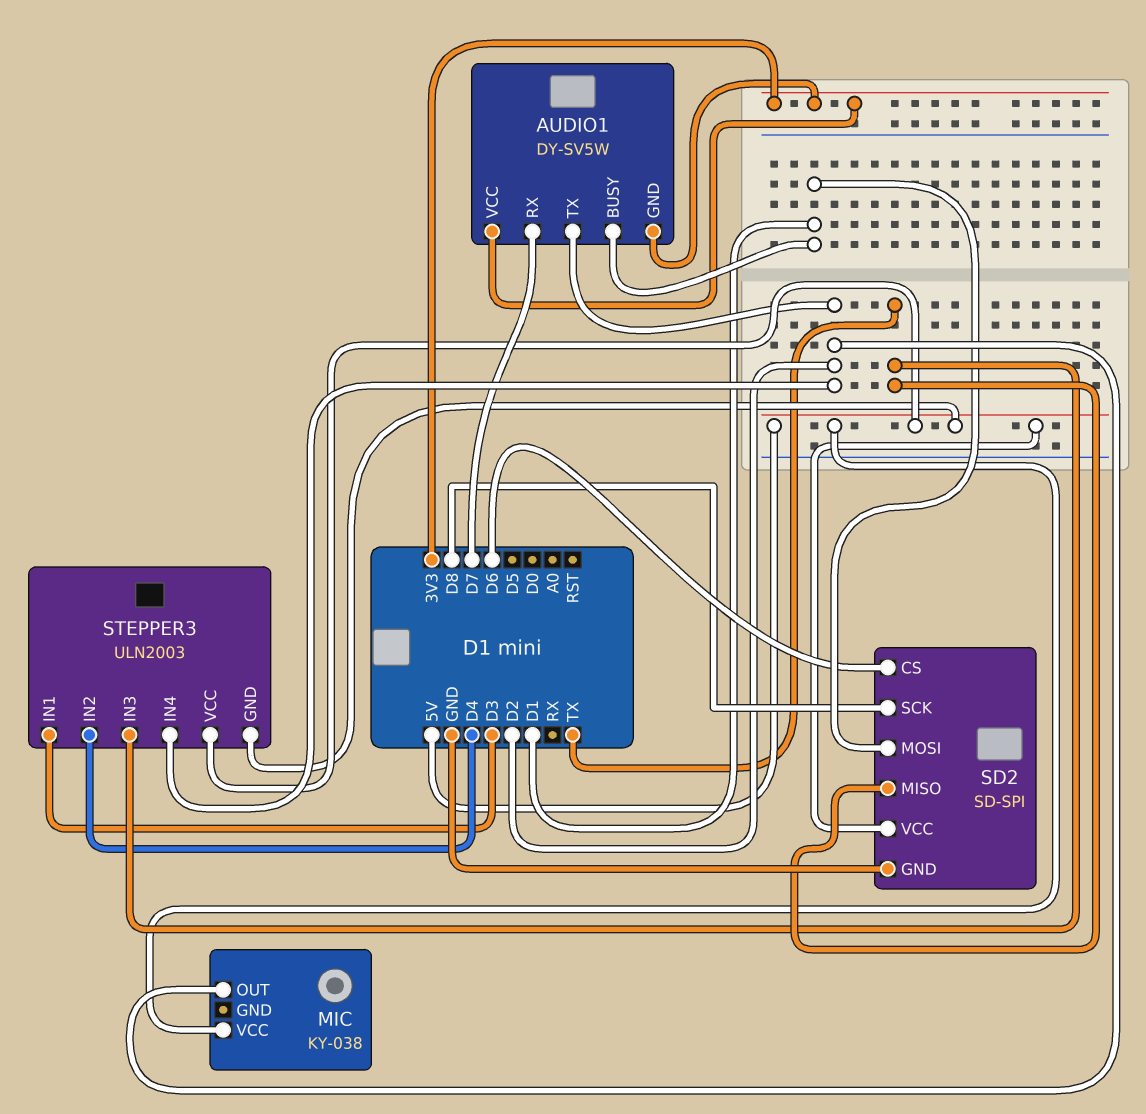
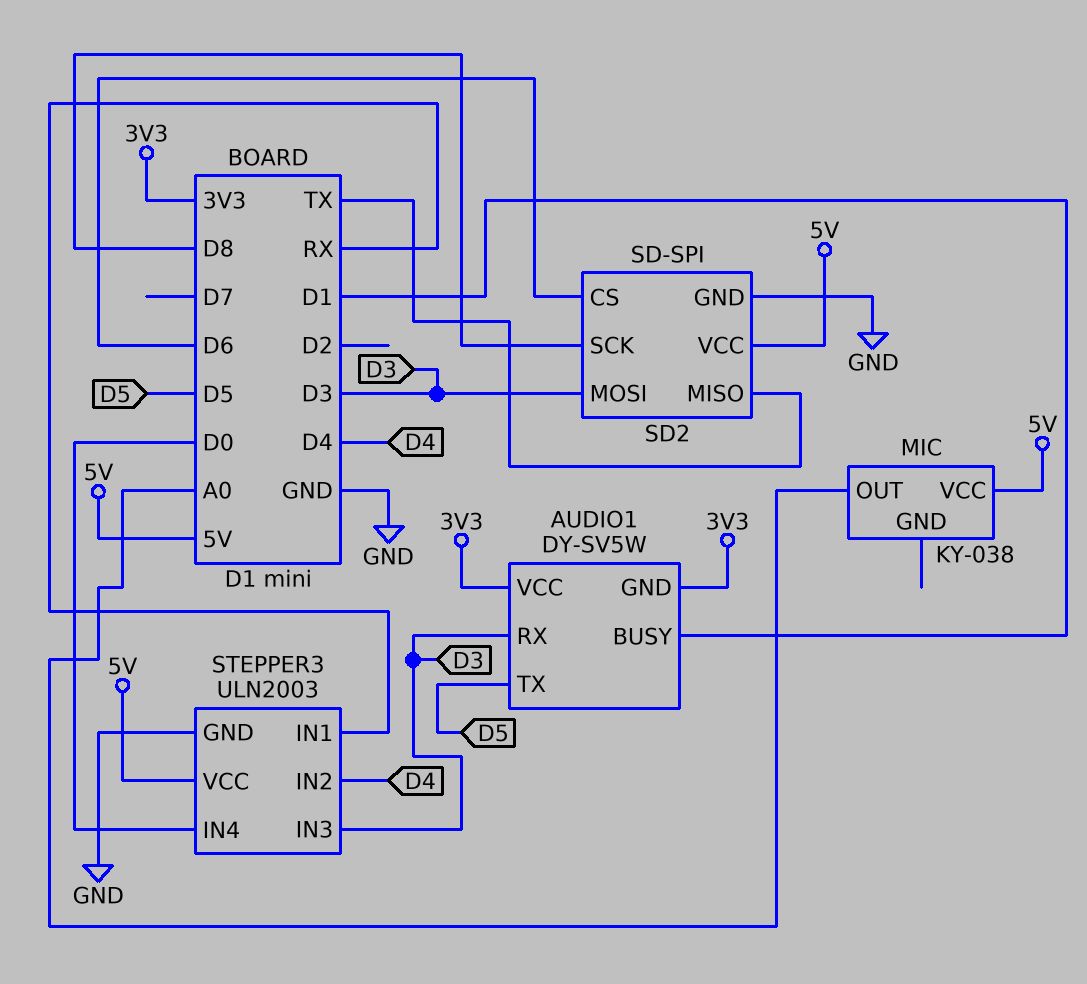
AUDIO1 pin RX: D7 -> D3
AUDIO1 pin TX: D2 -> D5
MIC pin OUT: D2 -> A0
SD2 pin MOSI: D1 -> D3
STEPPER3 pin GND: 5V -> GND
STEPPER3 pin IN1: D3 -> RX
STEPPER3 pin IN3: TX -> D3
STEPPER3 pin IN4: D2 -> D0

